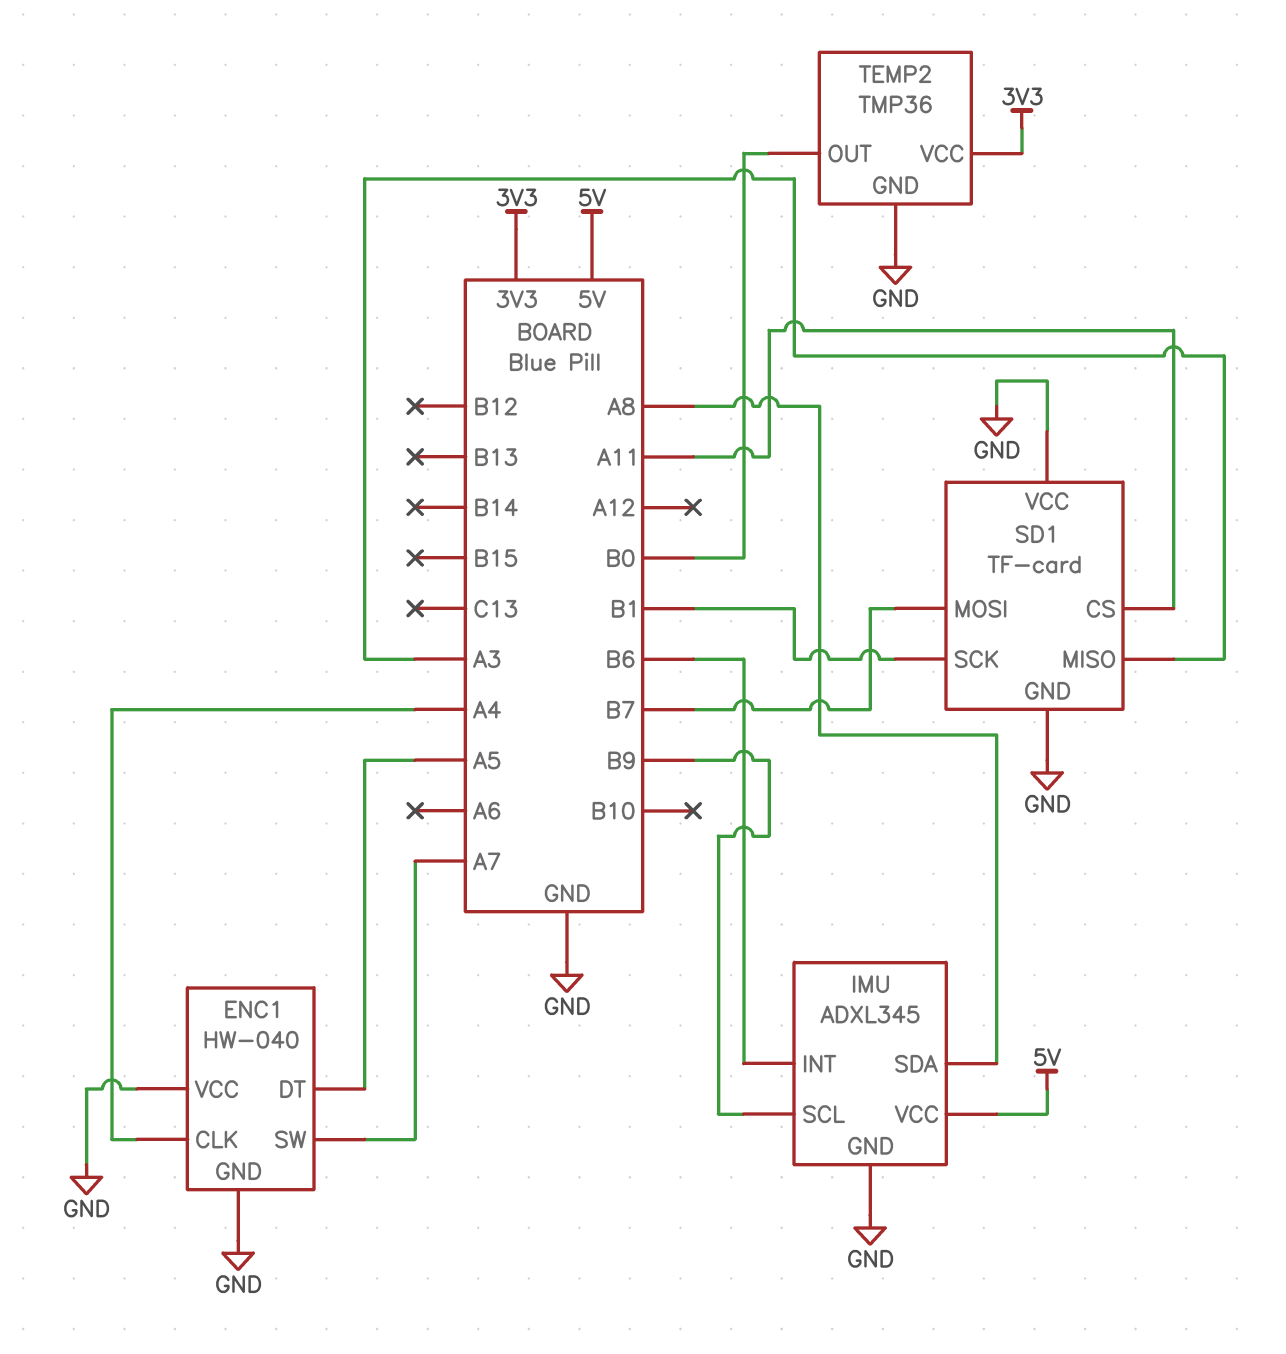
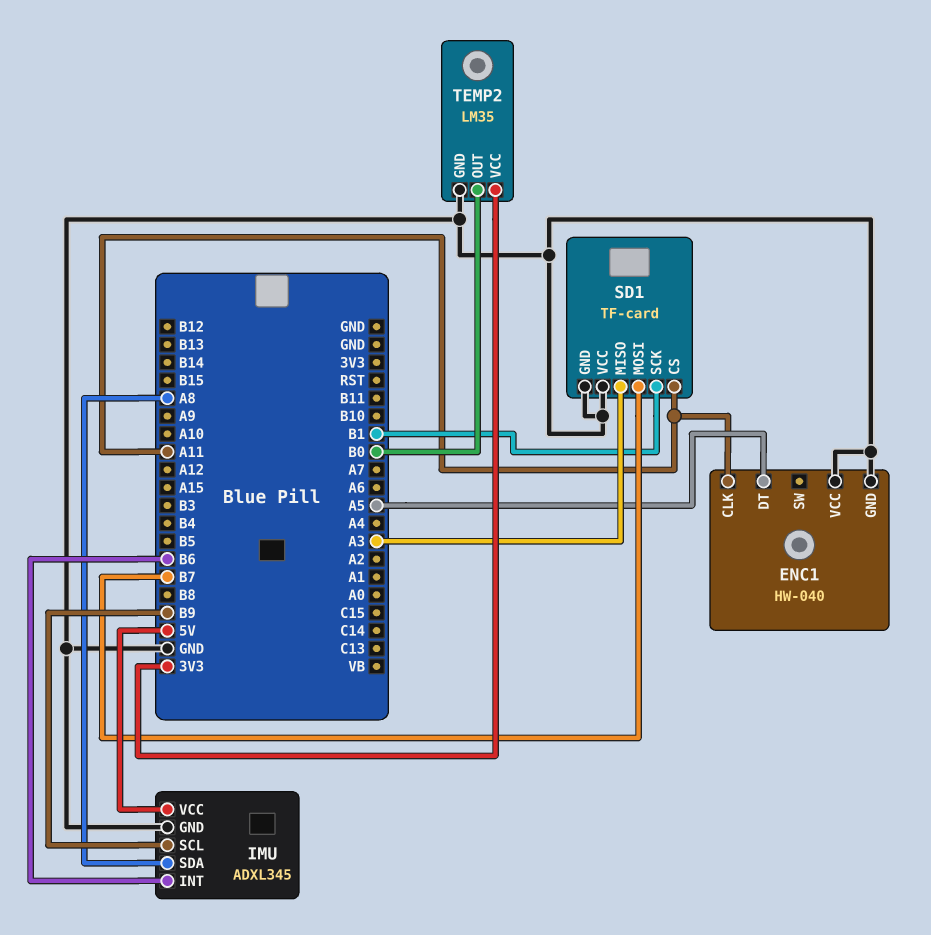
ENC1 pin CLK: A4 -> A11
ENC1 pin SW: A7 -> none
TEMP2: TMP36 -> LM35

